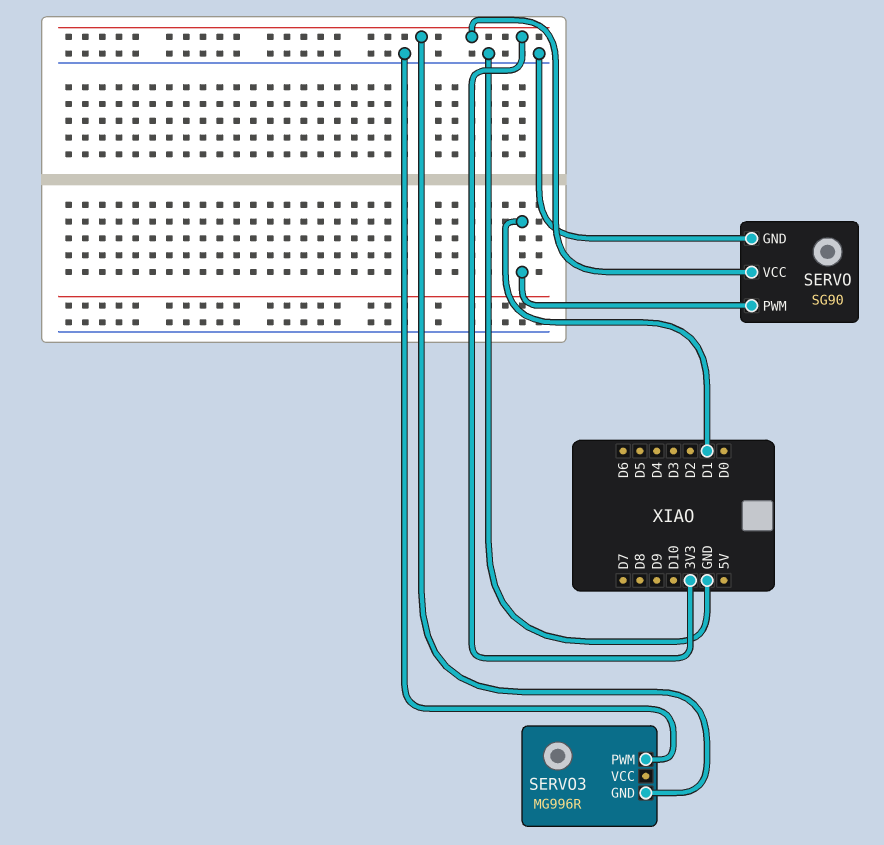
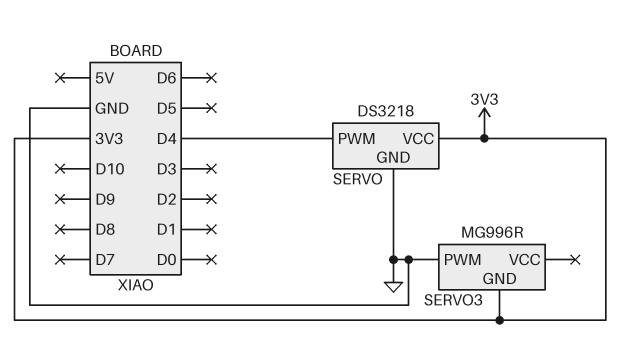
SERVO: SG90 -> DS3218
SERVO pin PWM: D1 -> D4

